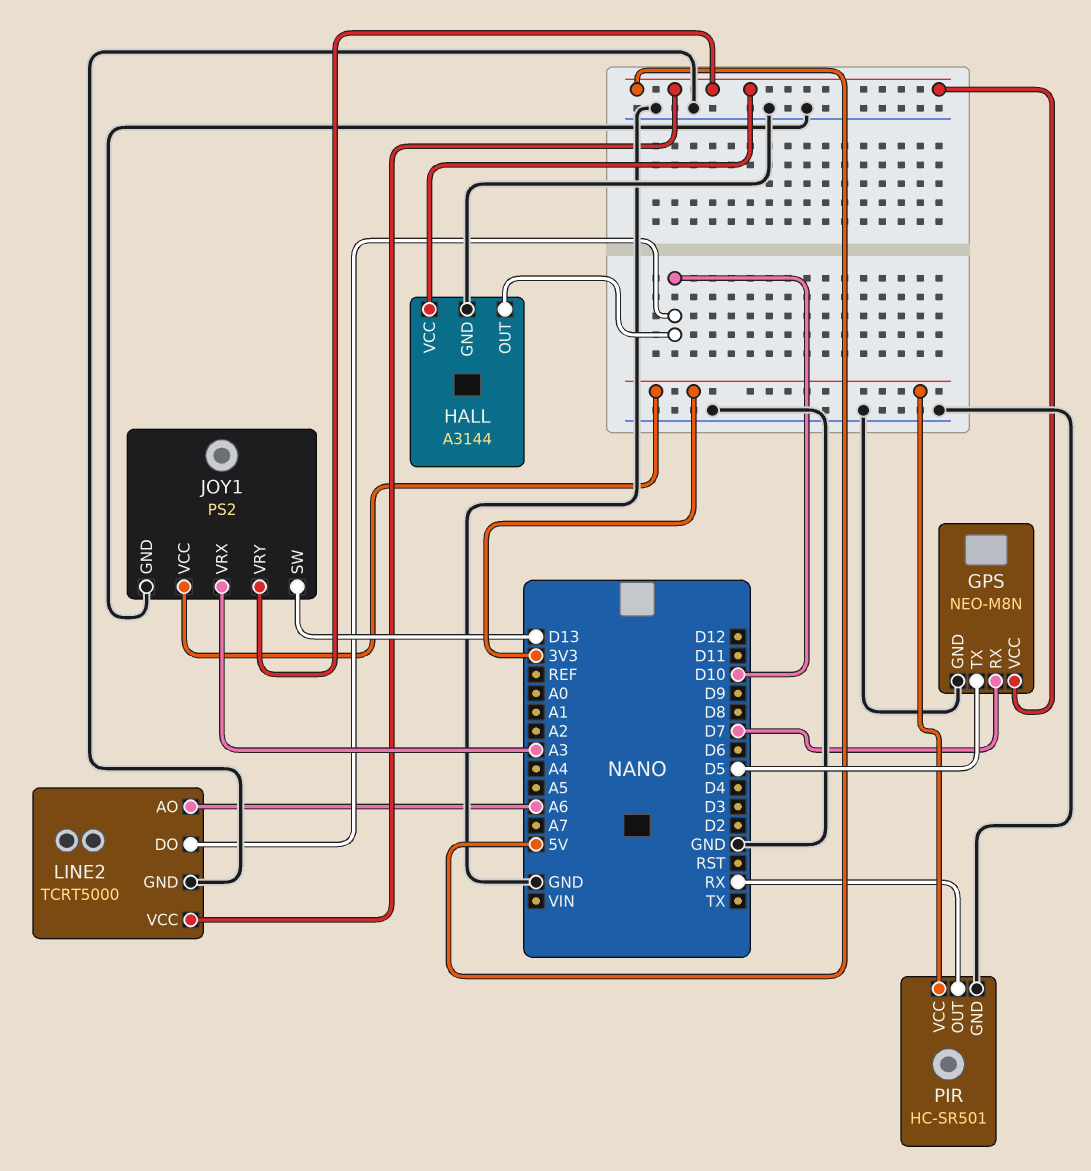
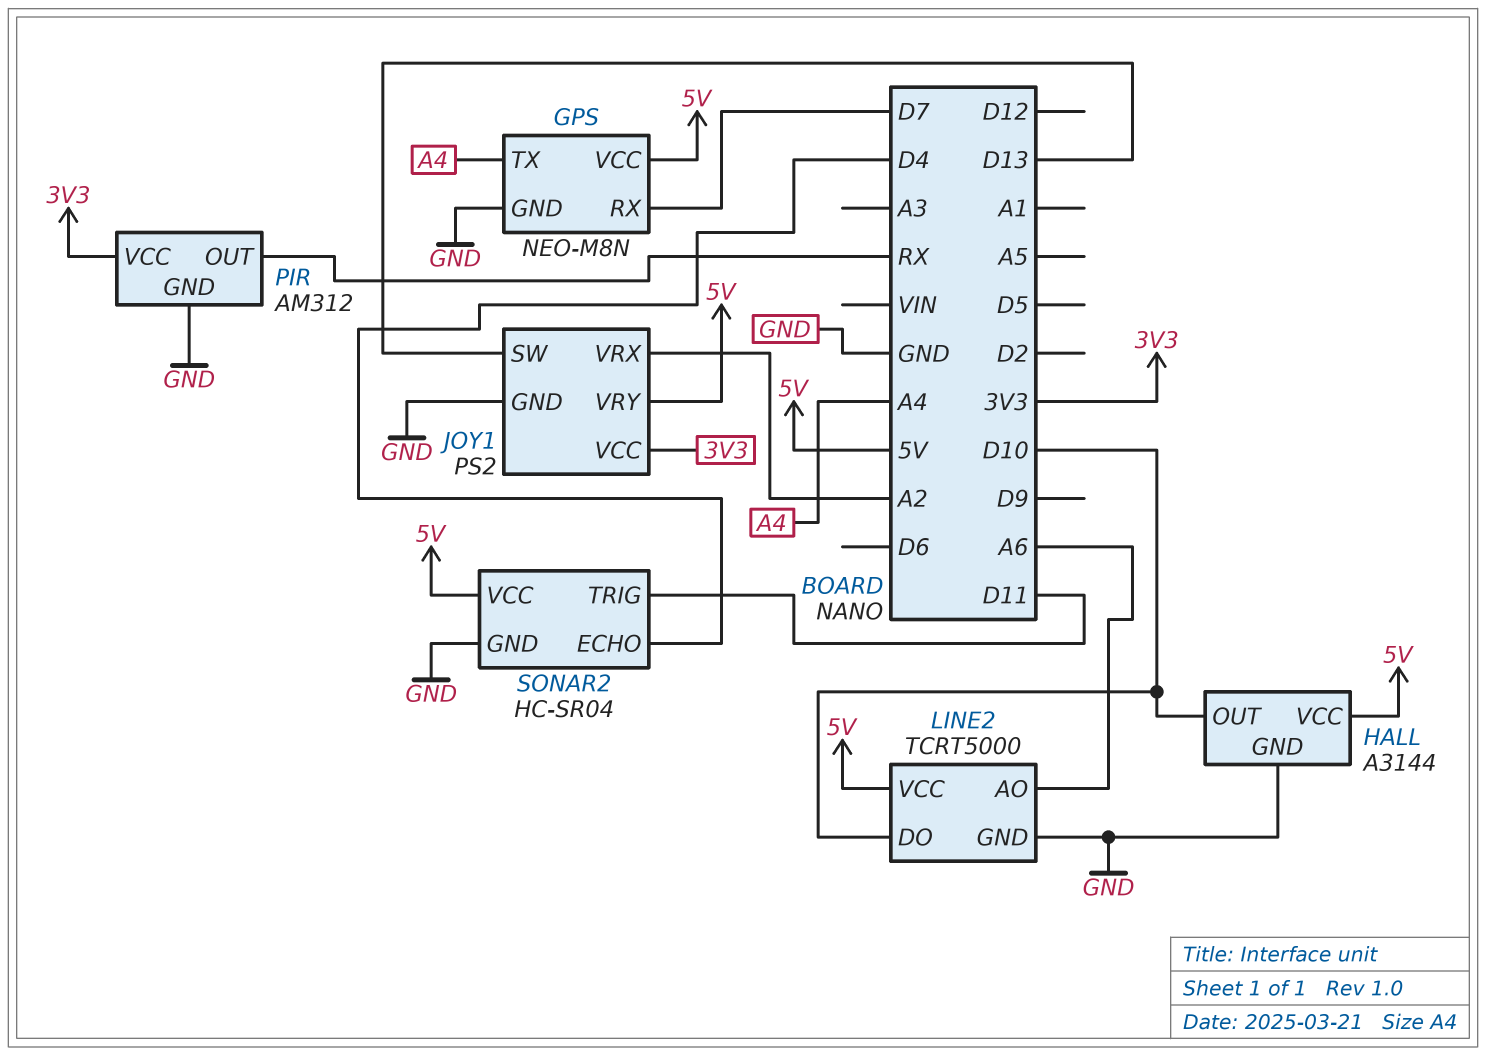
GPS pin TX: D5 -> A4
JOY1 pin VRX: A3 -> A2
PIR: HC-SR501 -> AM312
SONAR2: none -> HC-SR04
SONAR2 pin ECHO: none -> D4
SONAR2 pin GND: none -> GND
SONAR2 pin TRIG: none -> D11
SONAR2 pin VCC: none -> 5V

